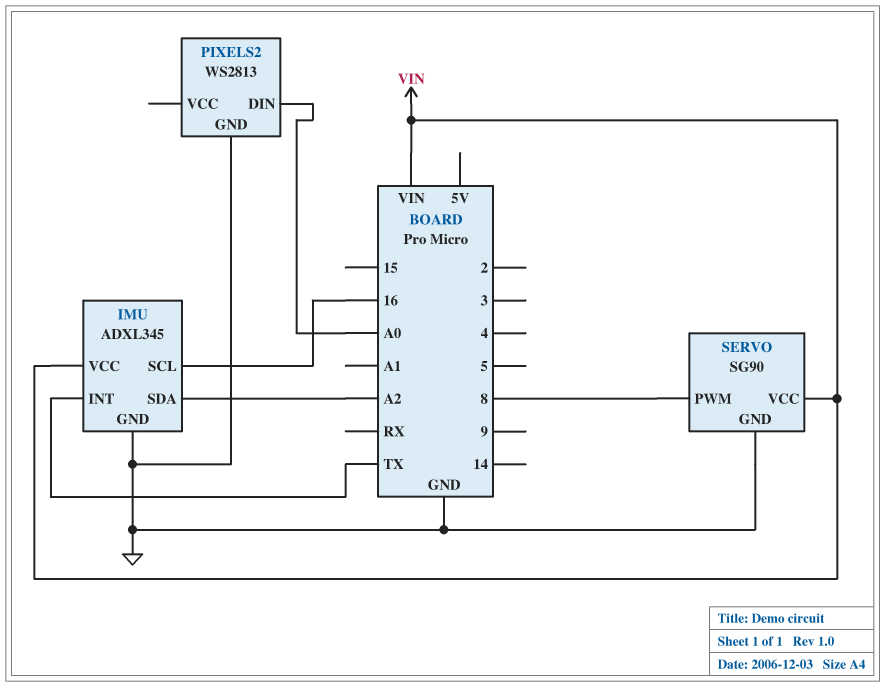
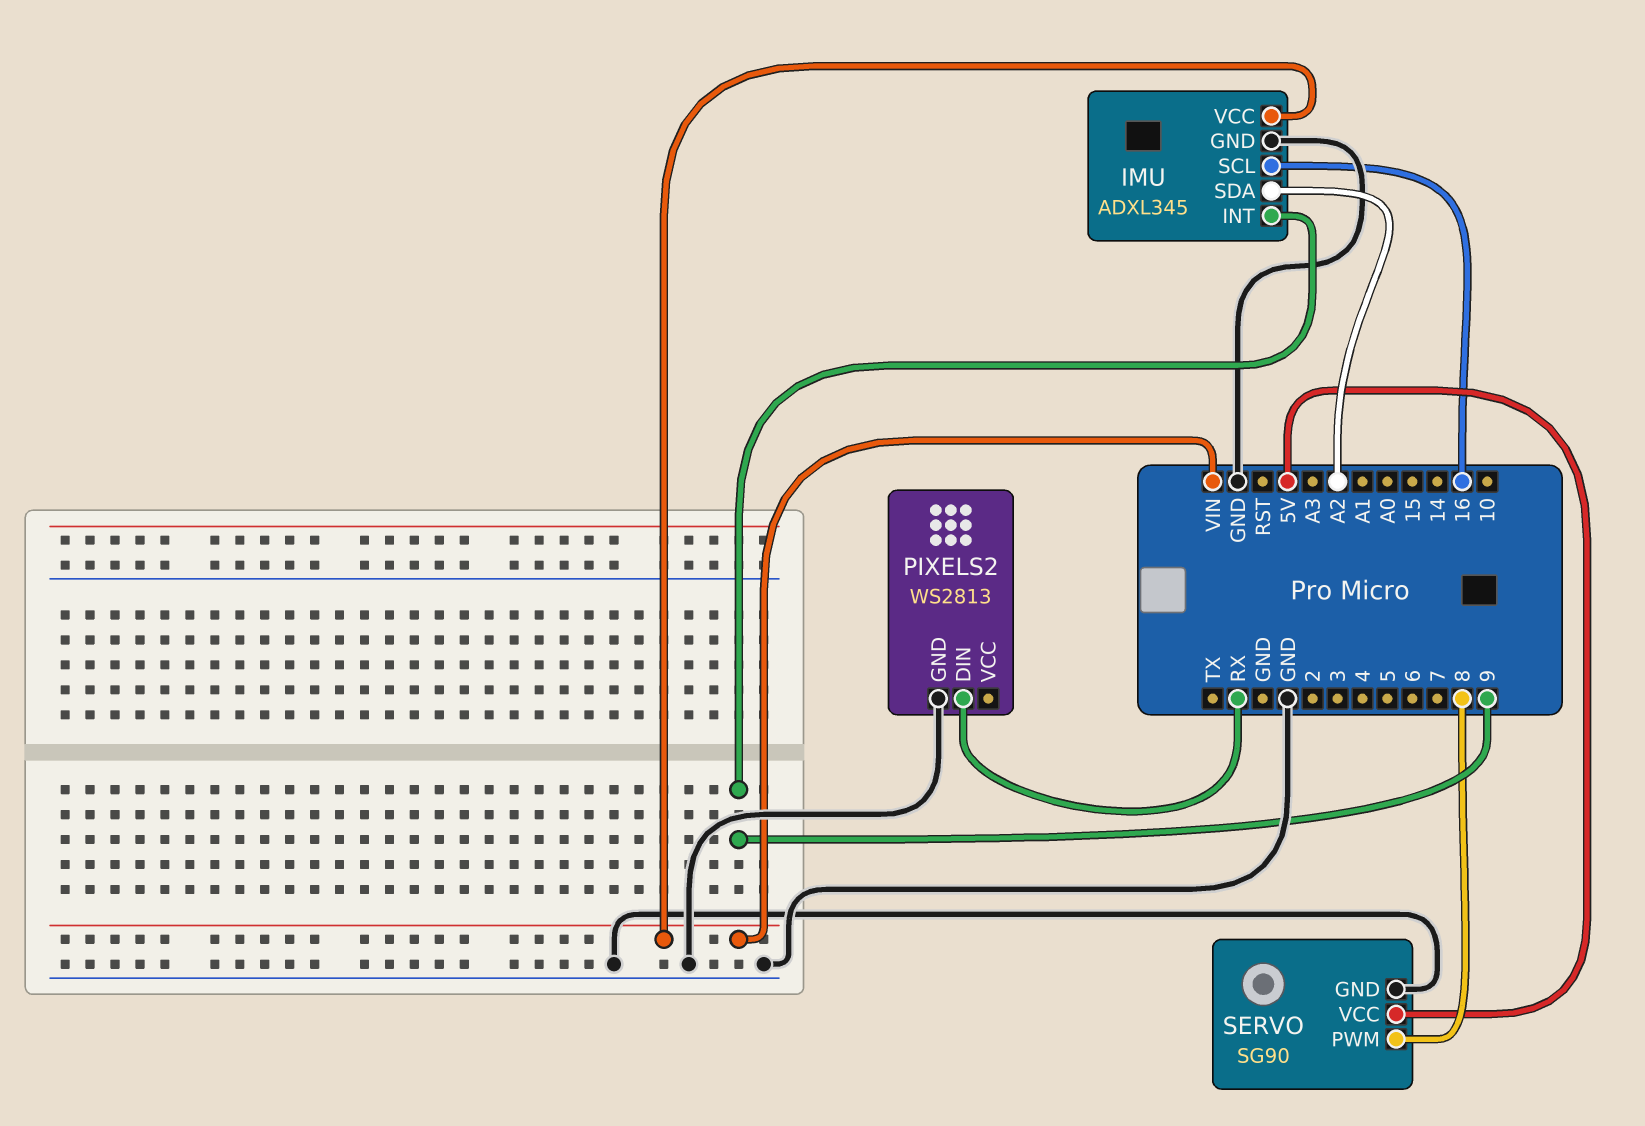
IMU pin INT: TX -> 9
PIXELS2 pin DIN: A0 -> RX
SERVO pin VCC: VIN -> 5V

